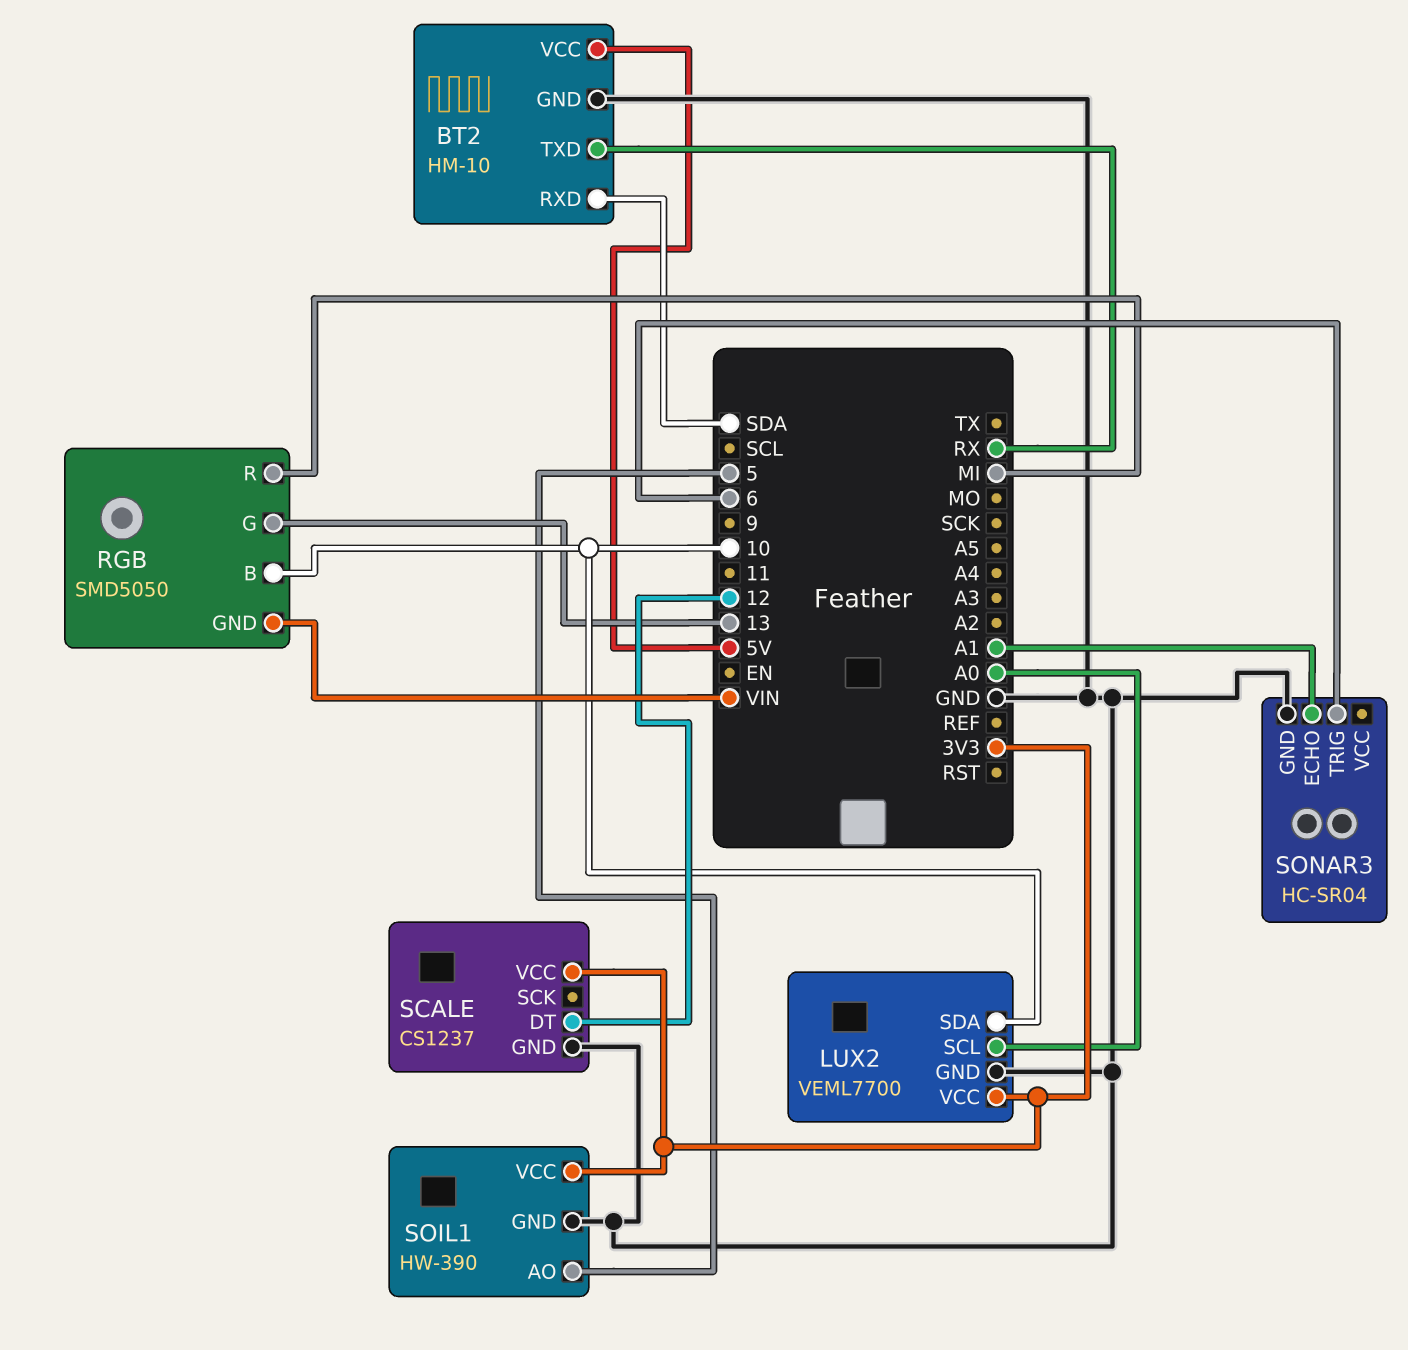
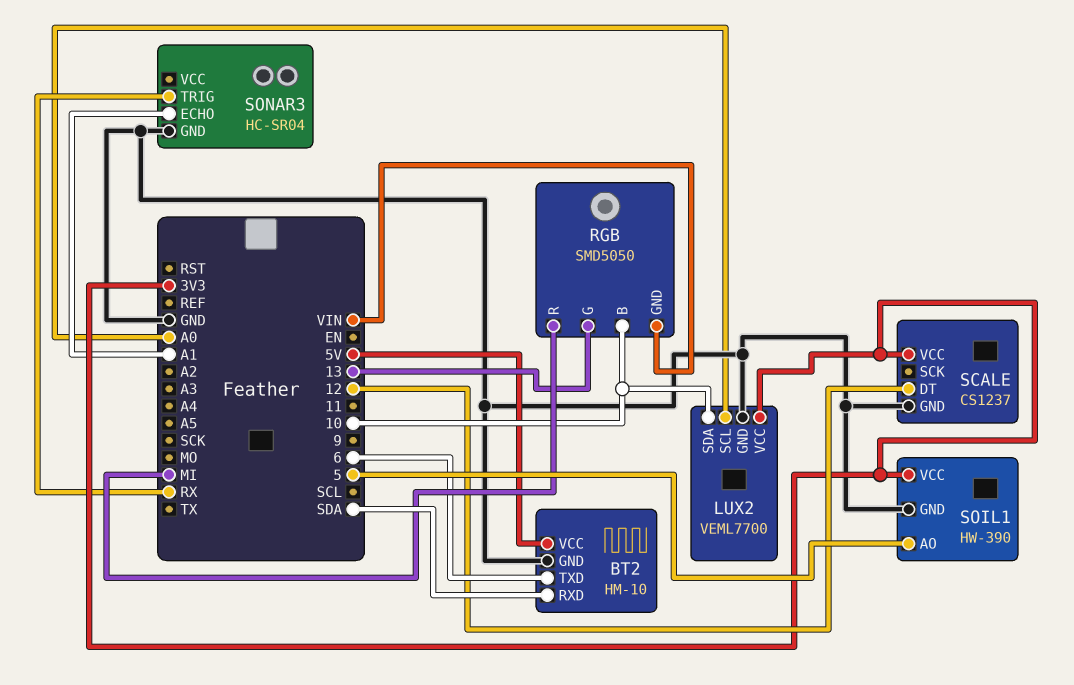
BT2 pin TXD: RX -> 6
SONAR3 pin TRIG: 6 -> RX

